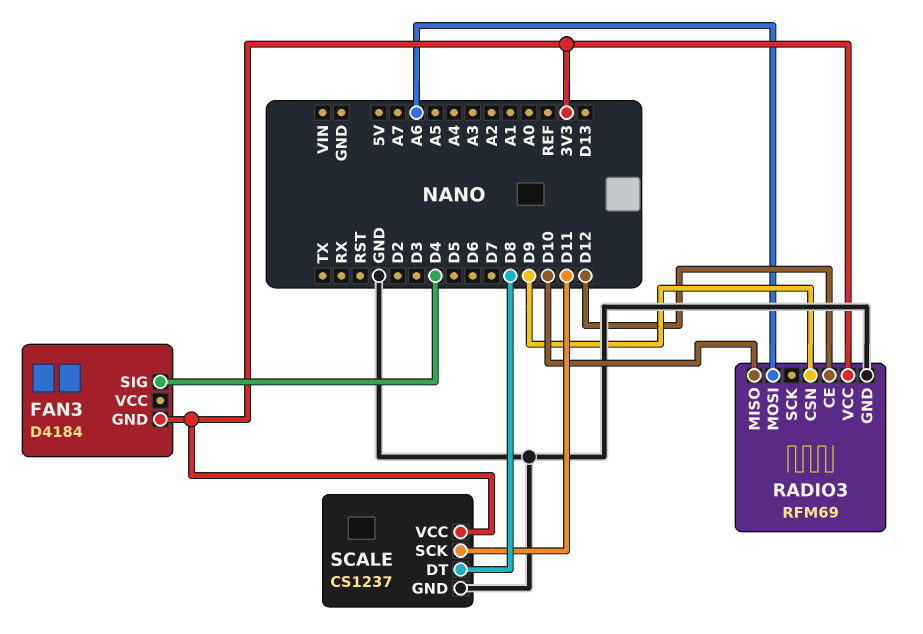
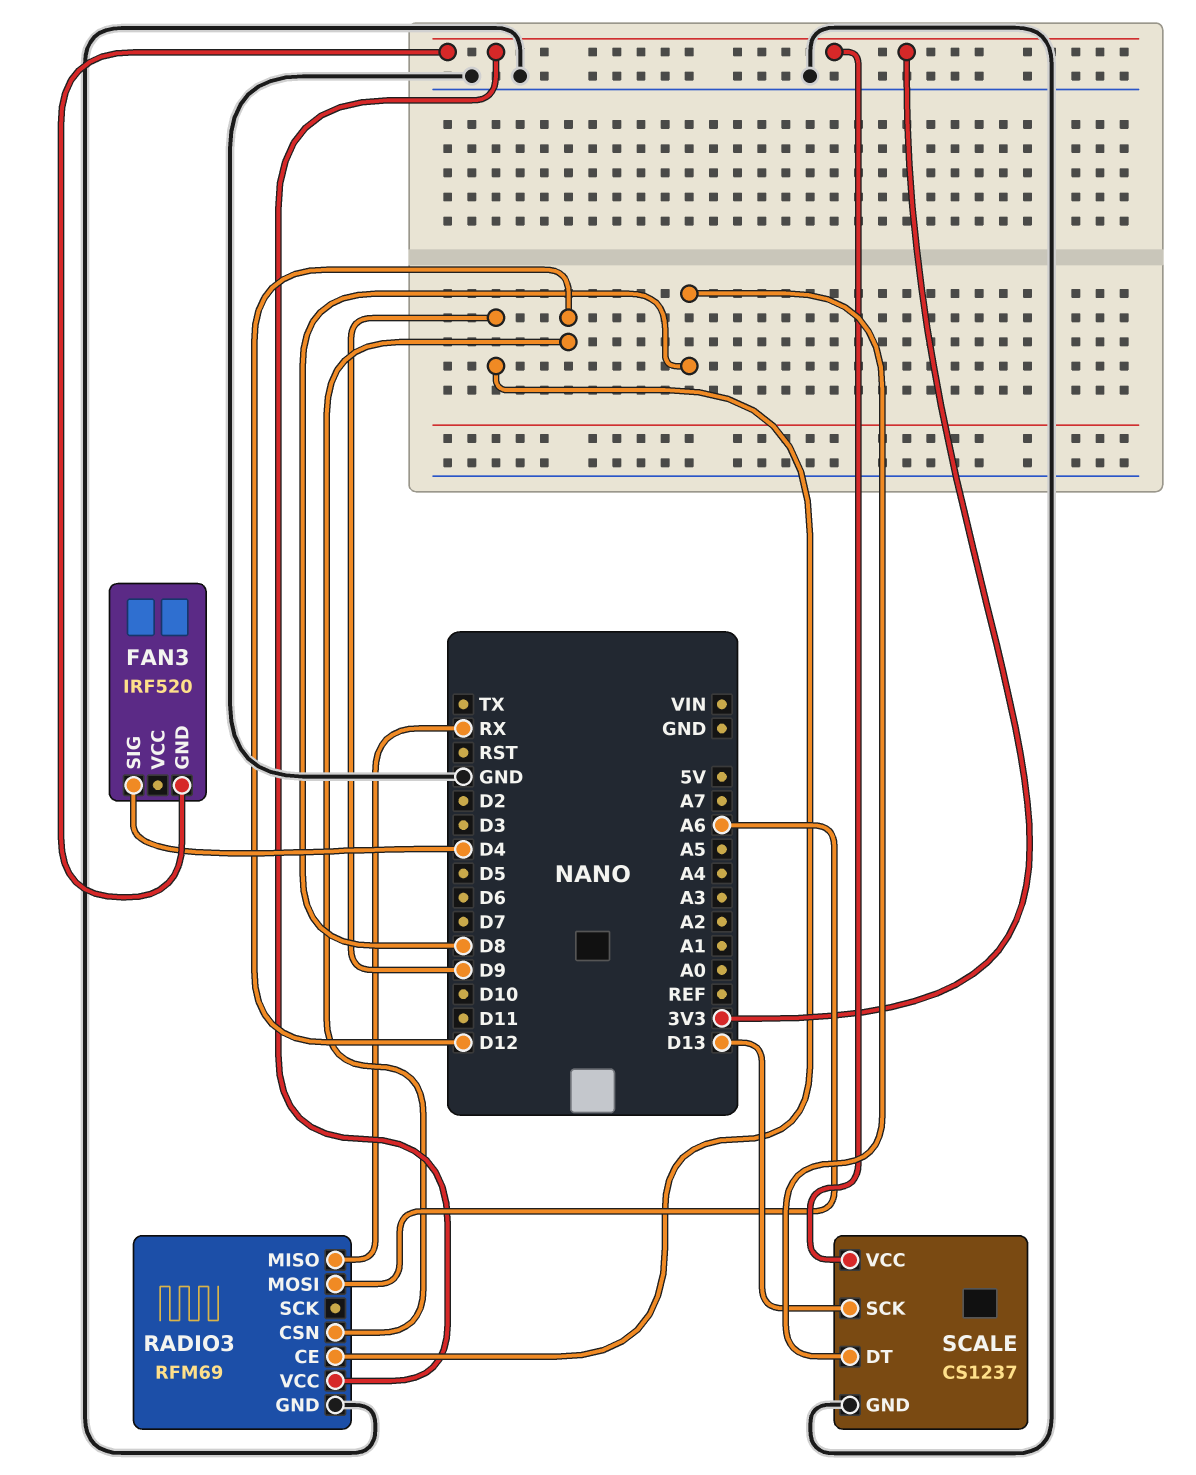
FAN3: D4184 -> IRF520
RADIO3 pin CE: D12 -> D9
RADIO3 pin CSN: D9 -> D12
RADIO3 pin MISO: D10 -> RX
SCALE pin SCK: D11 -> D13

